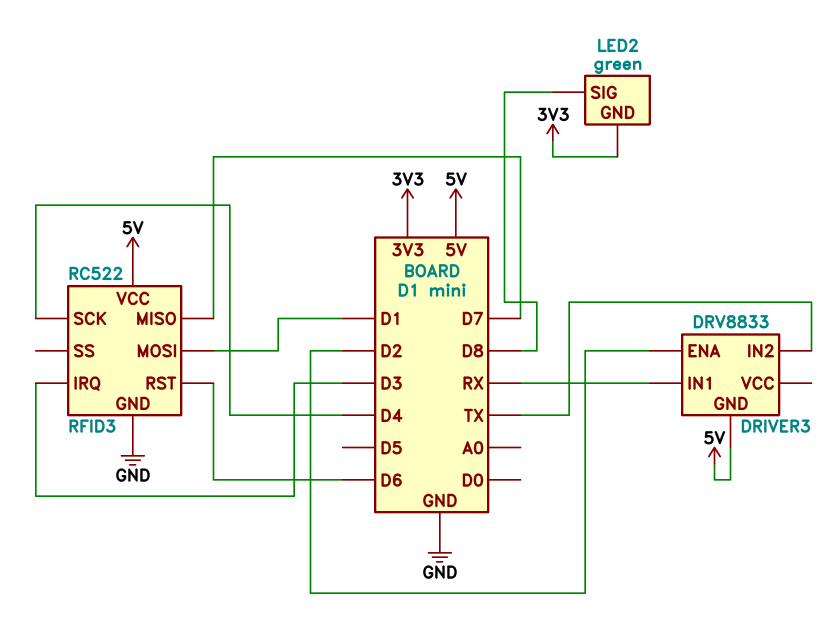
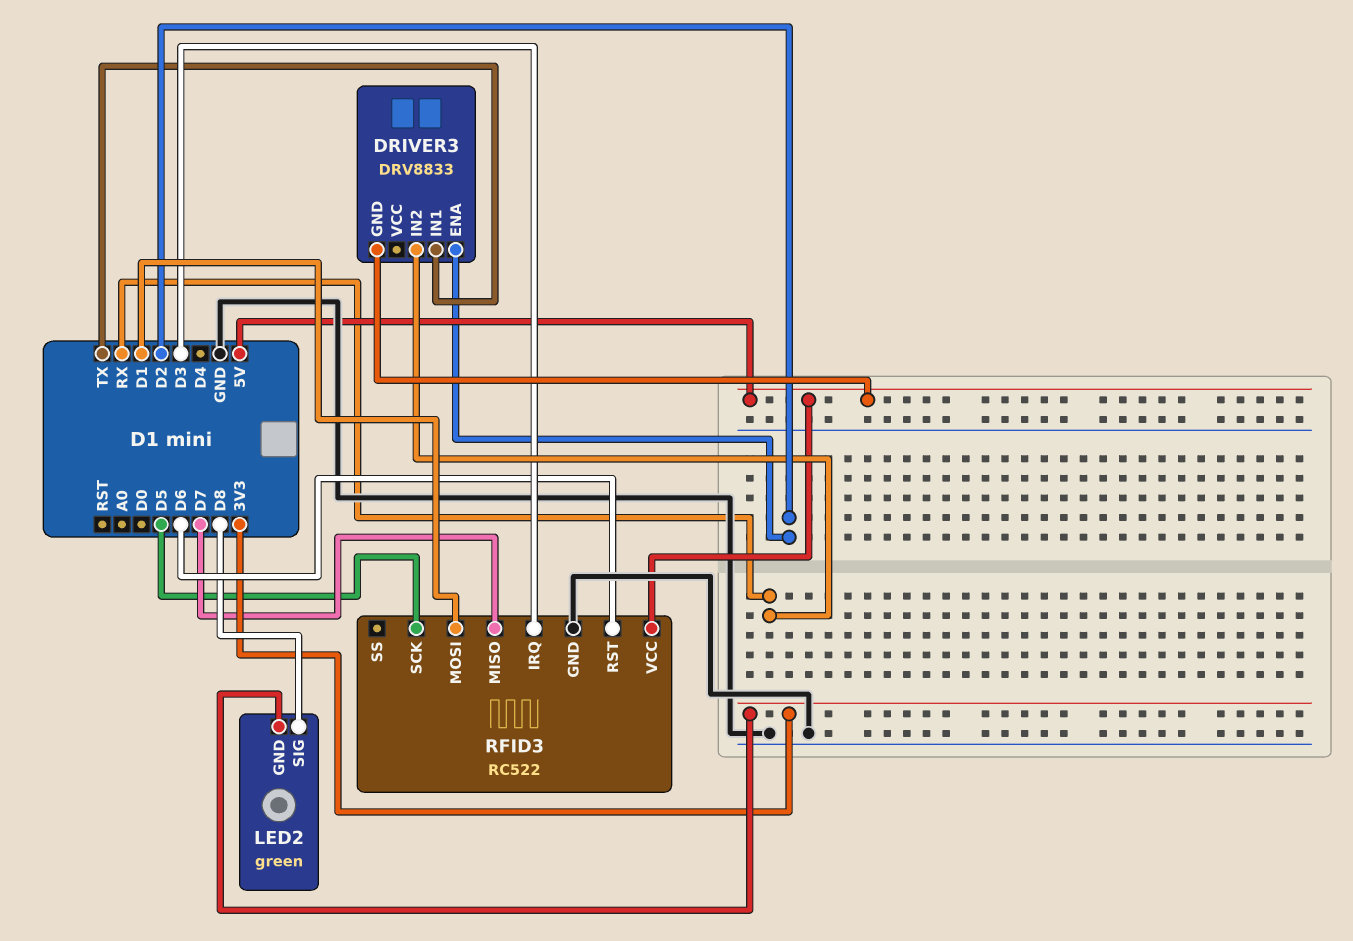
DRIVER3 pin IN1: RX -> TX
DRIVER3 pin IN2: TX -> RX
RFID3 pin SCK: D4 -> D5

